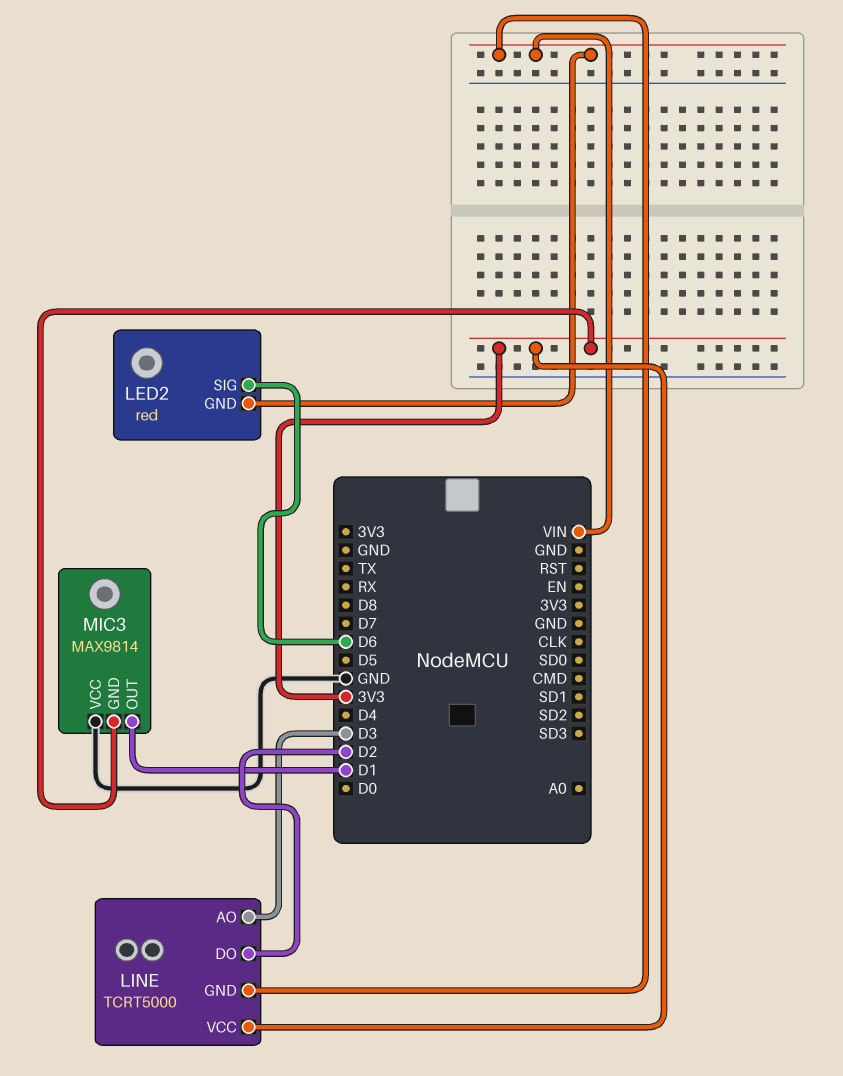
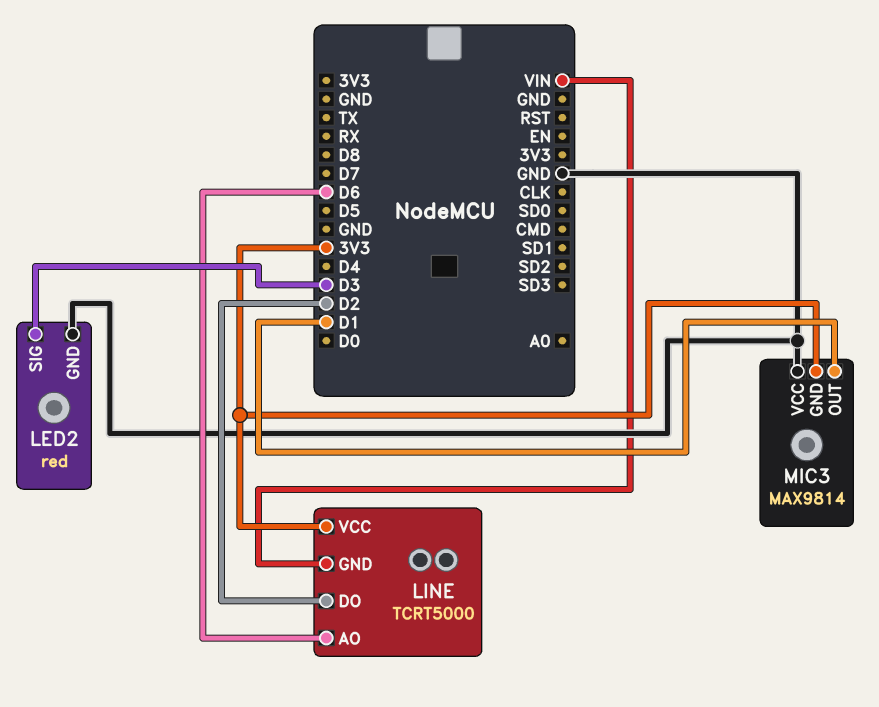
LED2 pin GND: VIN -> GND
LED2 pin SIG: D6 -> D3
LINE pin AO: D3 -> D6

